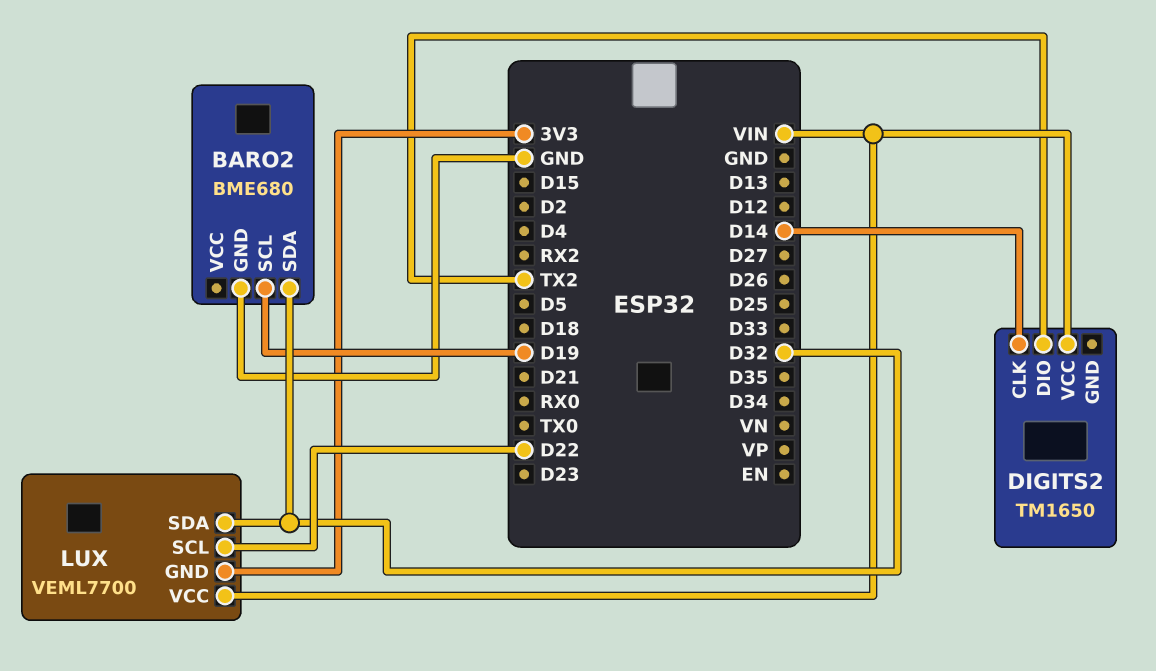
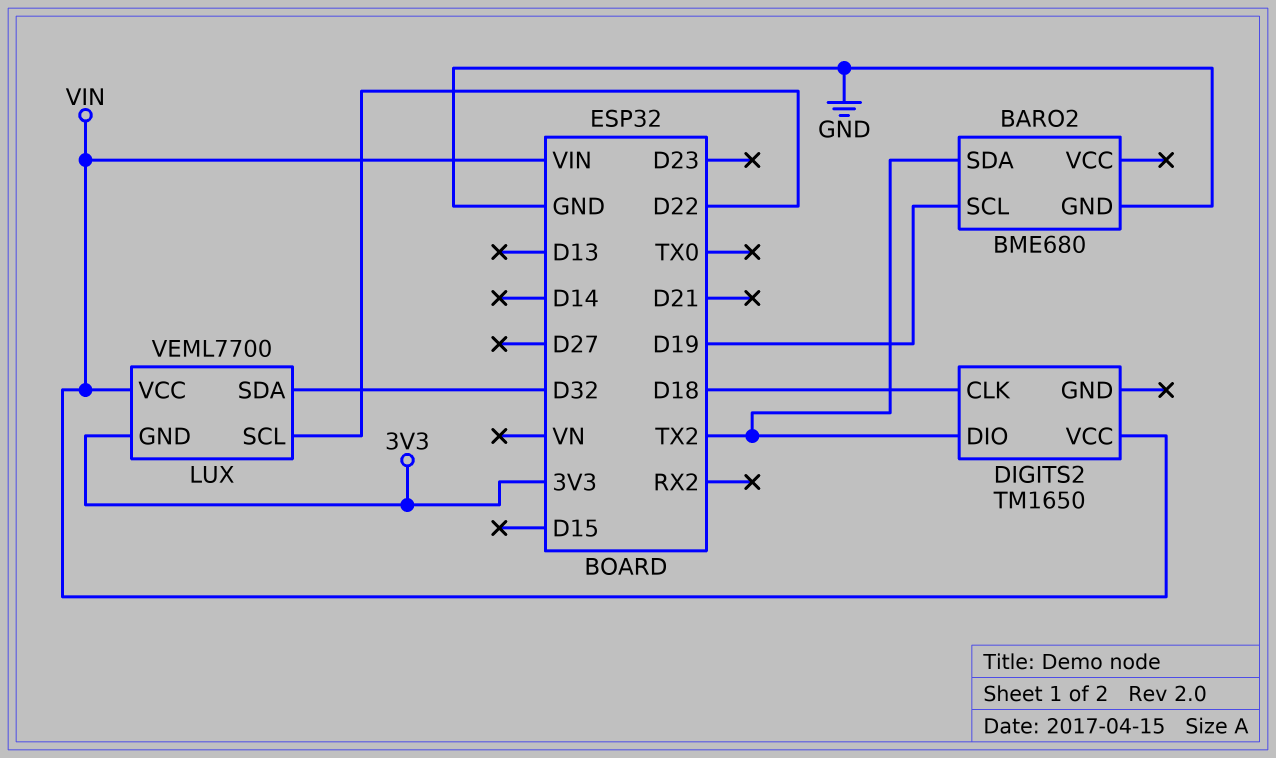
BARO2 pin SDA: D32 -> TX2
DIGITS2 pin CLK: D14 -> D18

